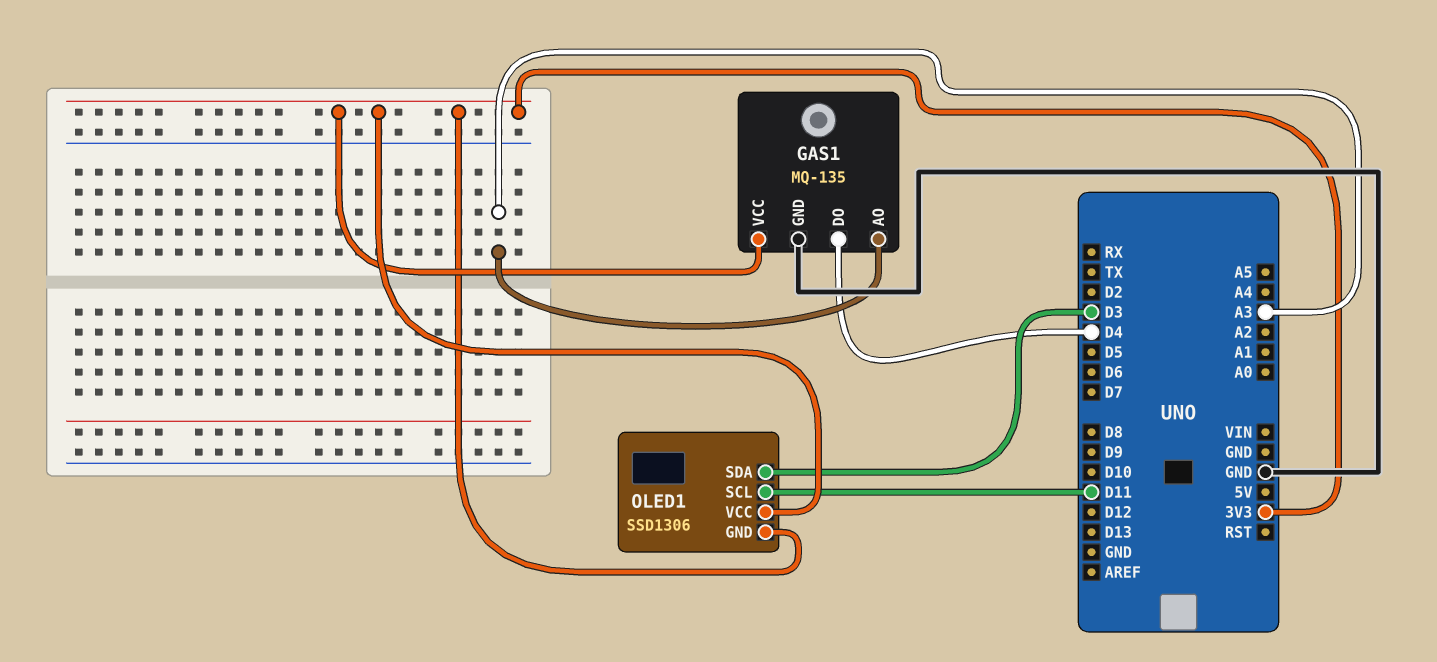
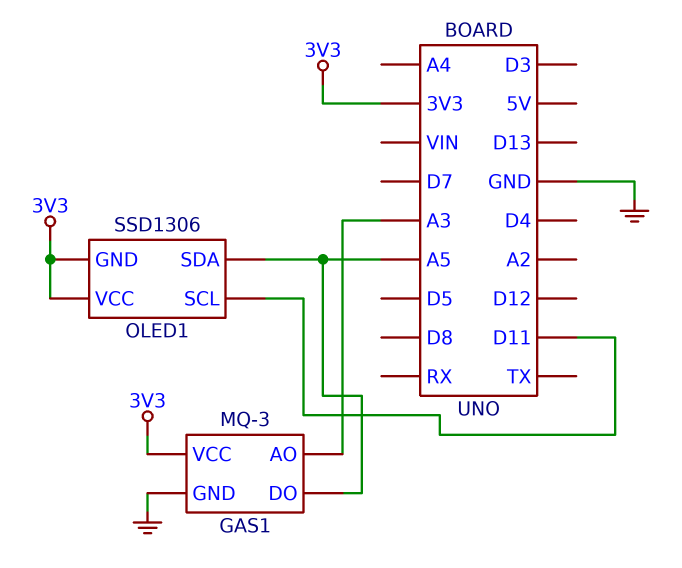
GAS1: MQ-135 -> MQ-3
GAS1 pin DO: D4 -> A5
OLED1 pin SDA: D3 -> A5

